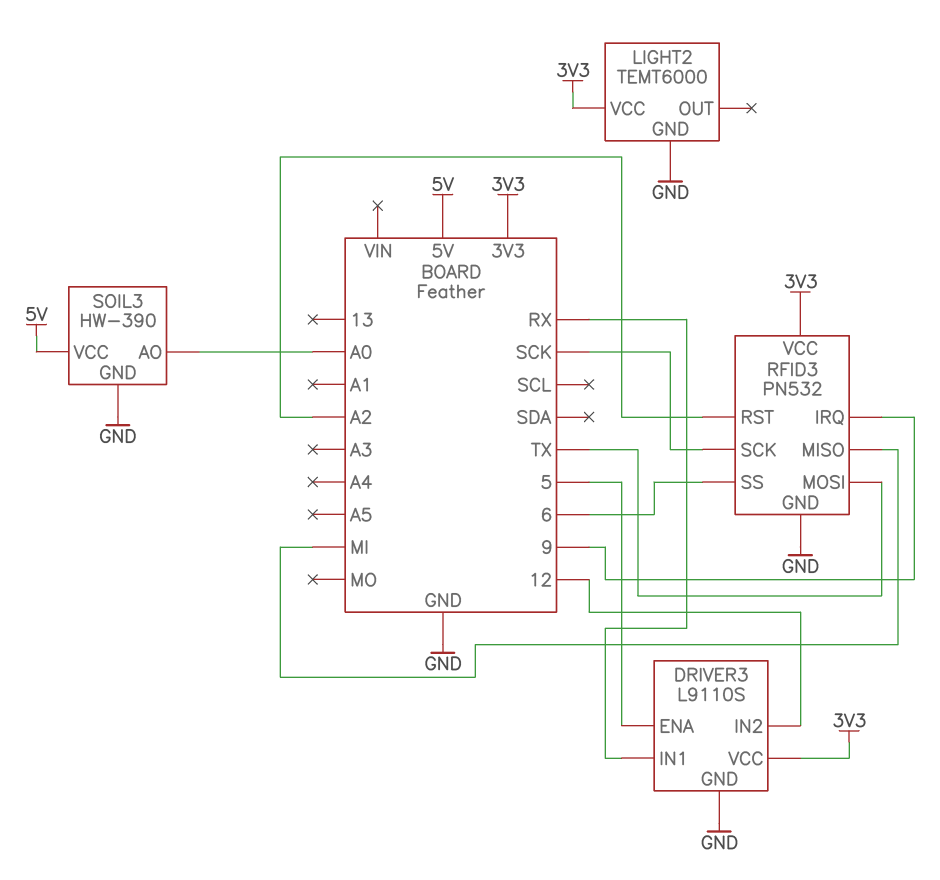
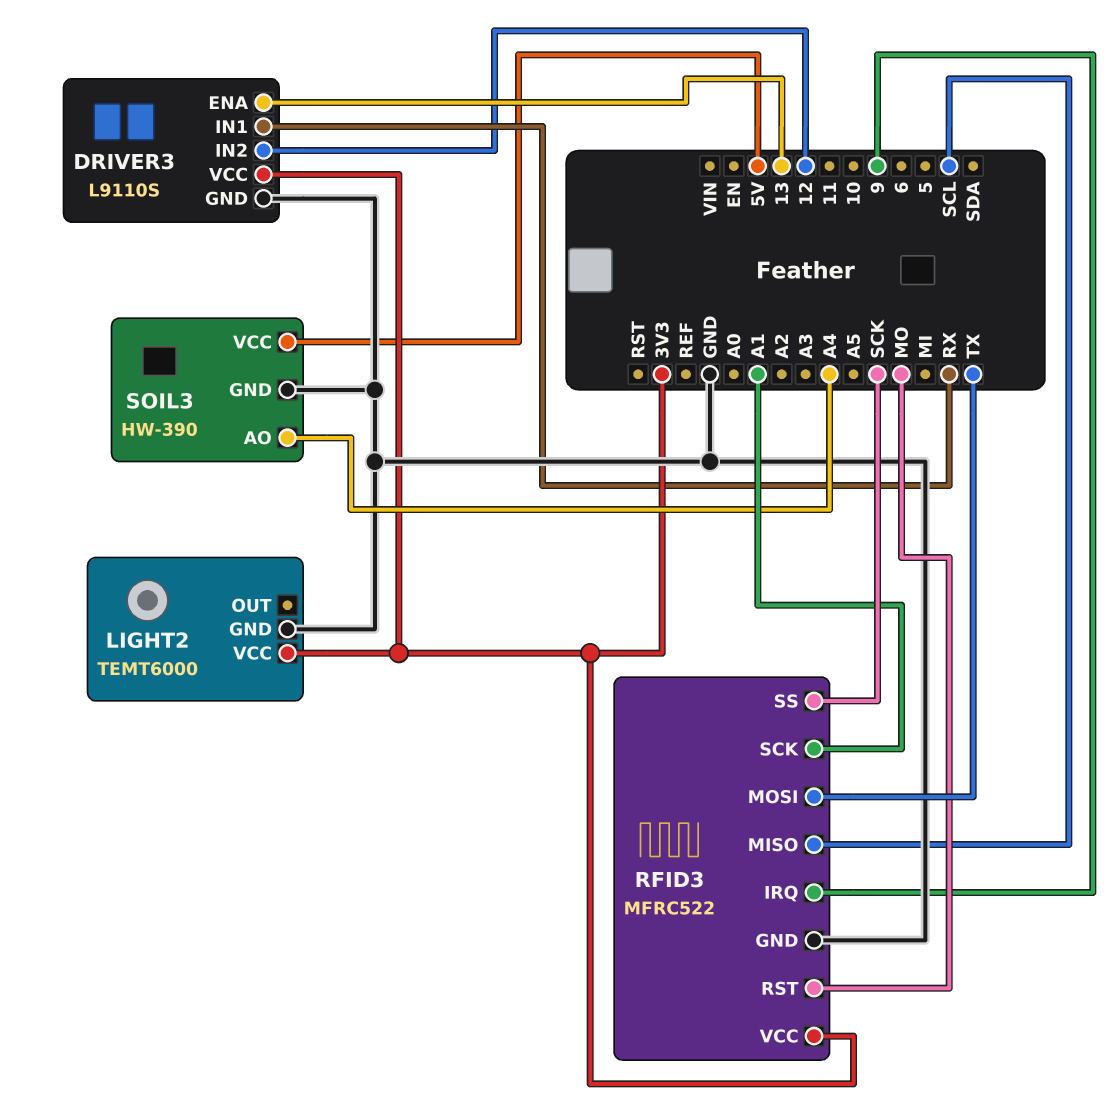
DRIVER3 pin ENA: 5 -> 13
RFID3: PN532 -> MFRC522
RFID3 pin MISO: MI -> SCL
RFID3 pin RST: A2 -> MO
RFID3 pin SCK: SCK -> A1
RFID3 pin SS: 6 -> SCK
SOIL3 pin AO: A0 -> A4

